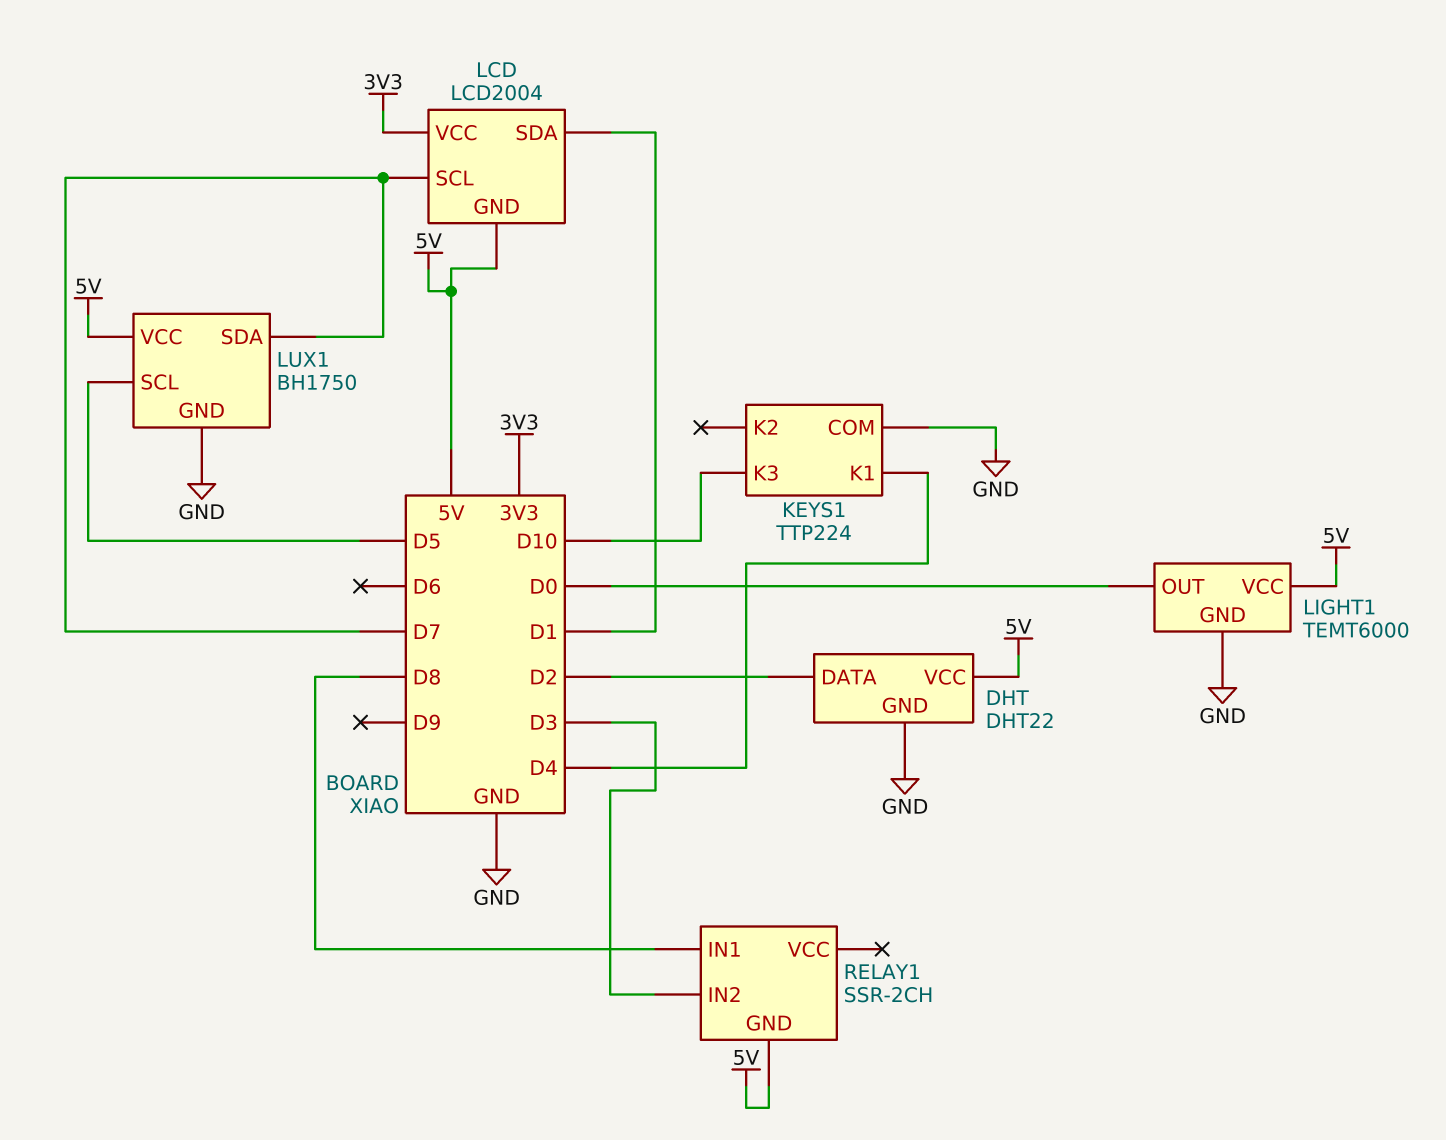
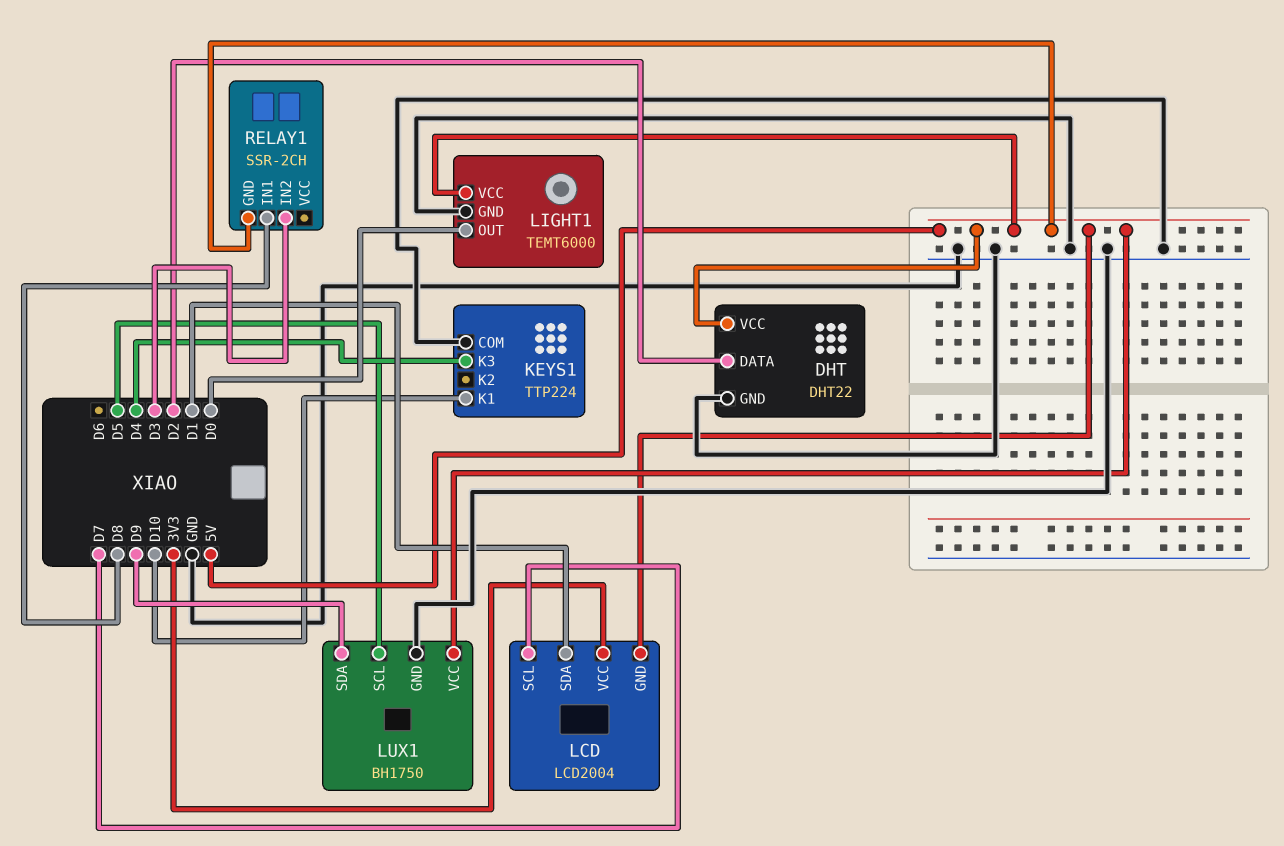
KEYS1 pin K1: D4 -> D10
KEYS1 pin K3: D10 -> D4
LUX1 pin SDA: D7 -> D9

